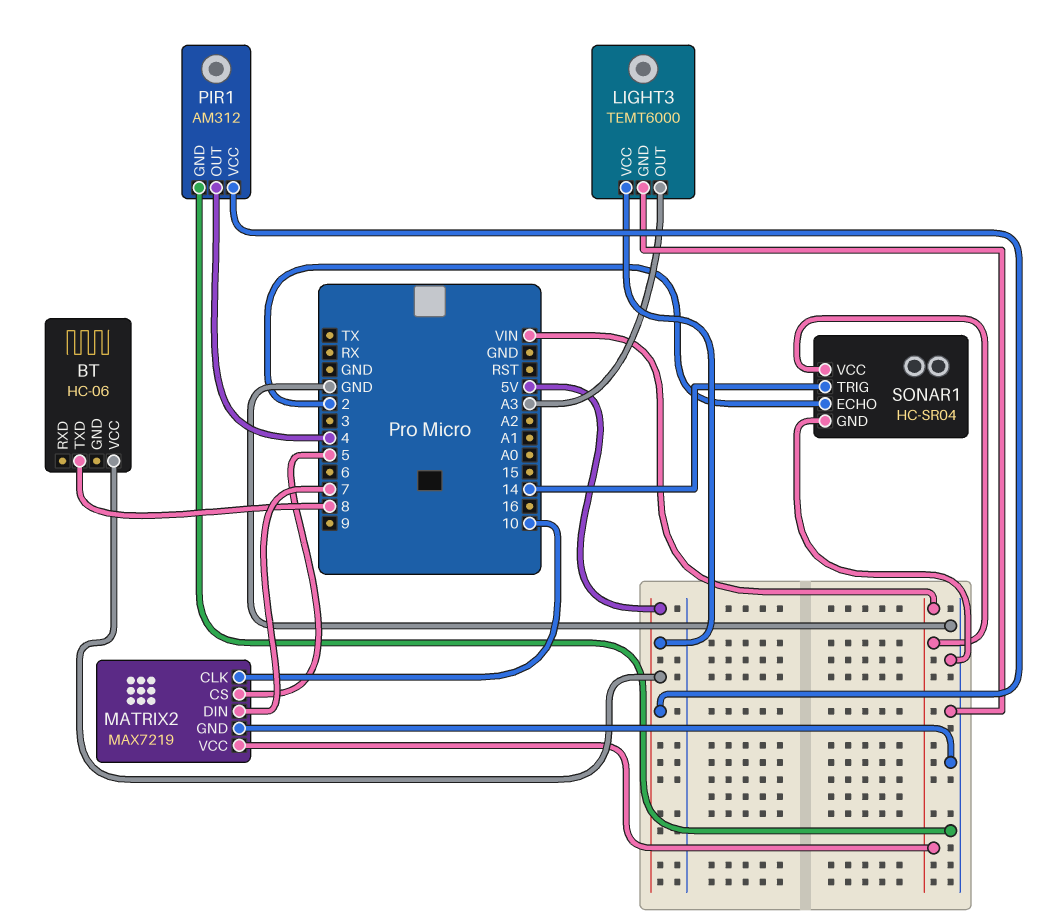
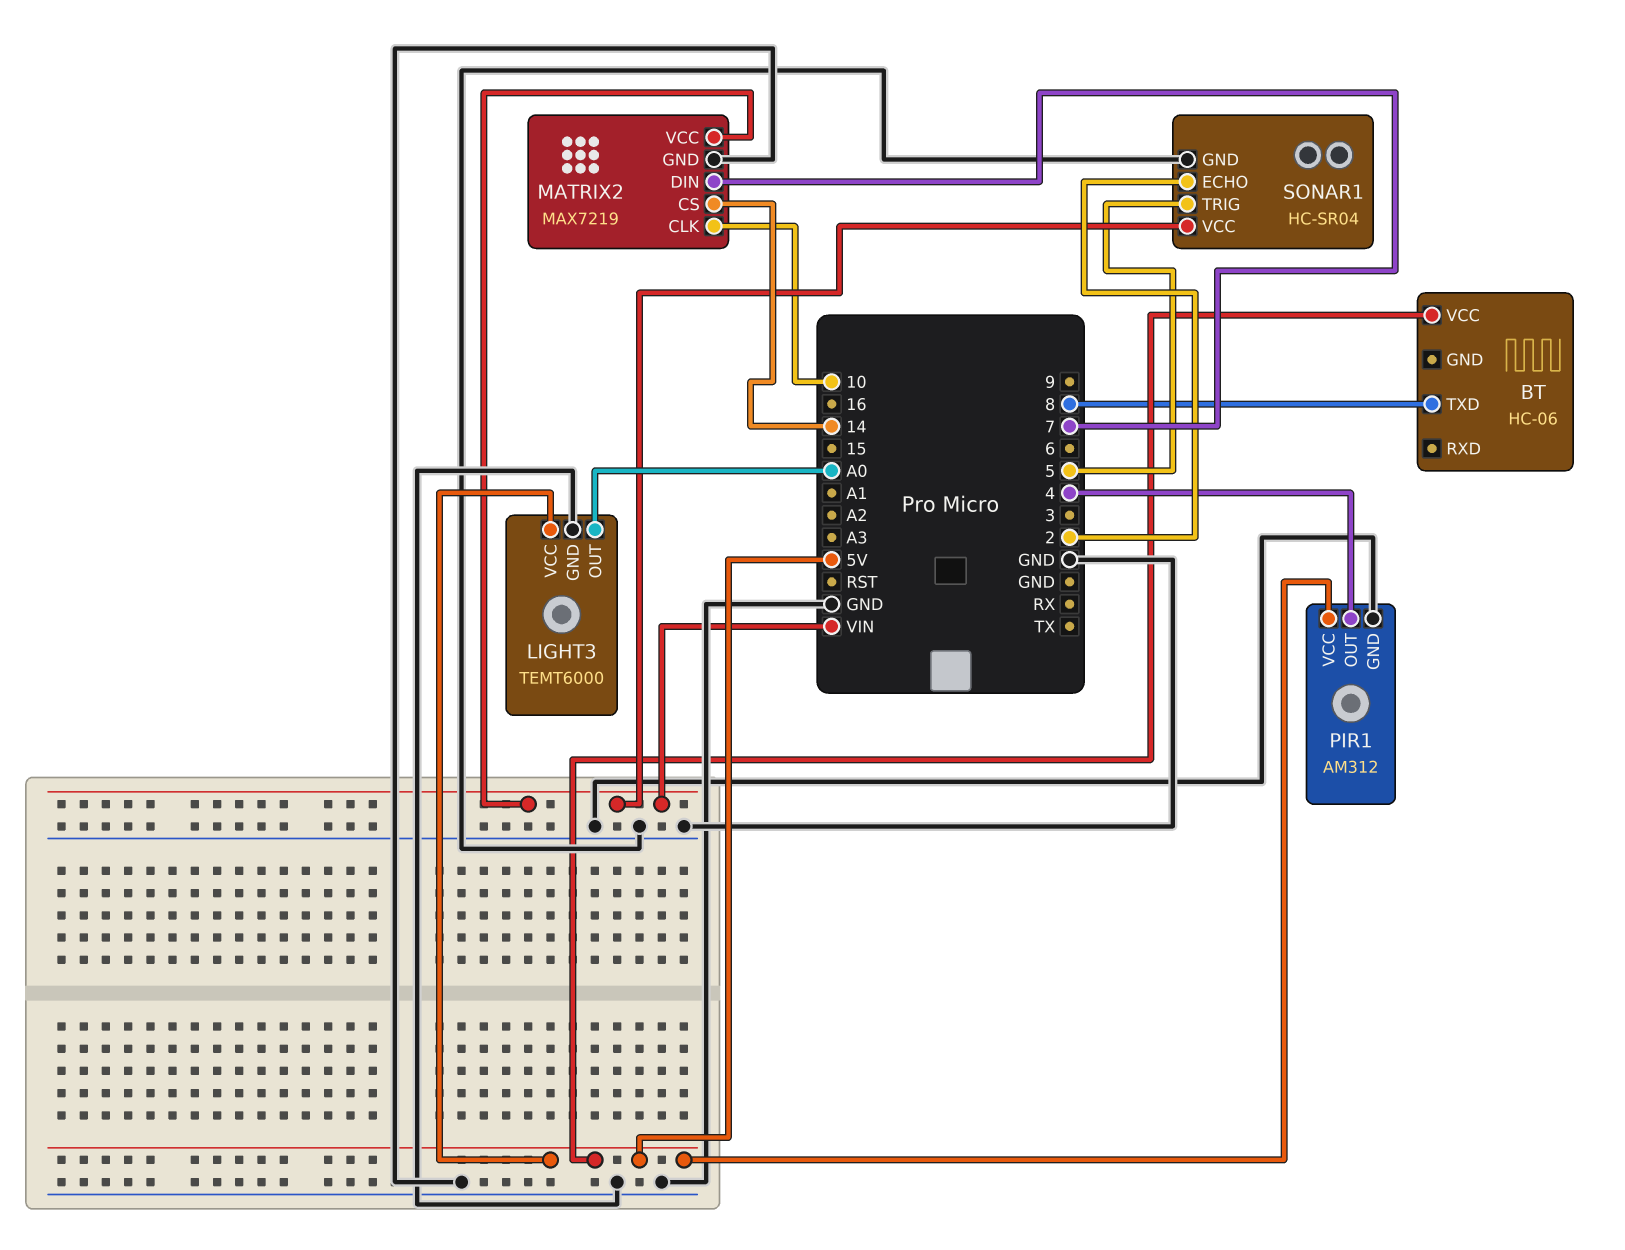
LIGHT3 pin OUT: A3 -> A0
MATRIX2 pin CS: 5 -> 14
SONAR1 pin TRIG: 14 -> 5

